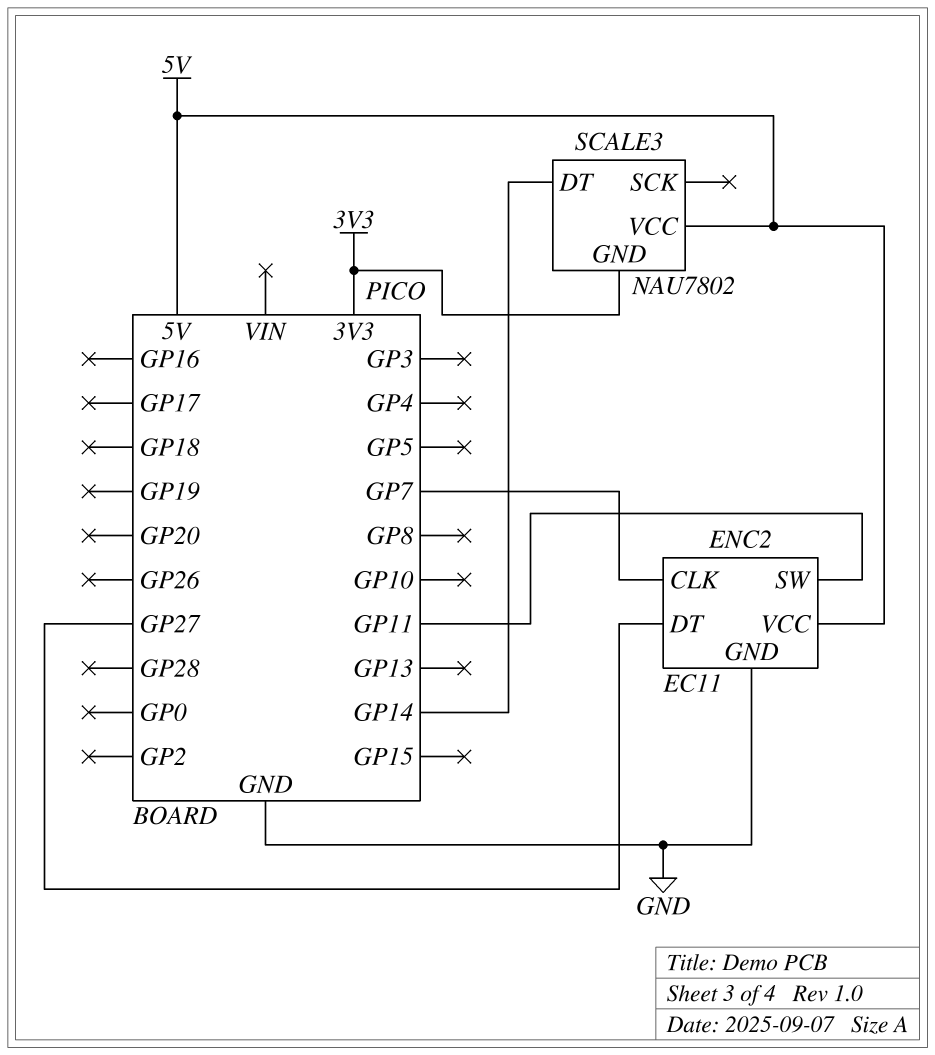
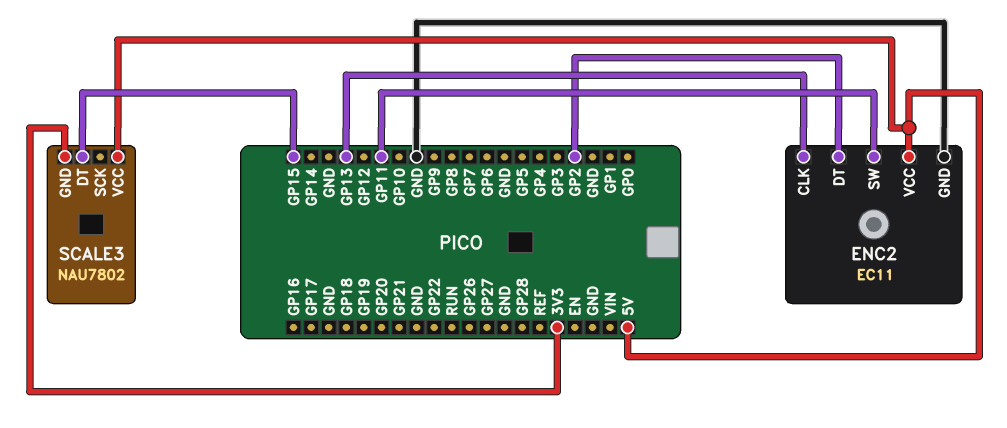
ENC2 pin CLK: GP7 -> GP13
ENC2 pin DT: GP27 -> GP2
SCALE3 pin DT: GP14 -> GP15

